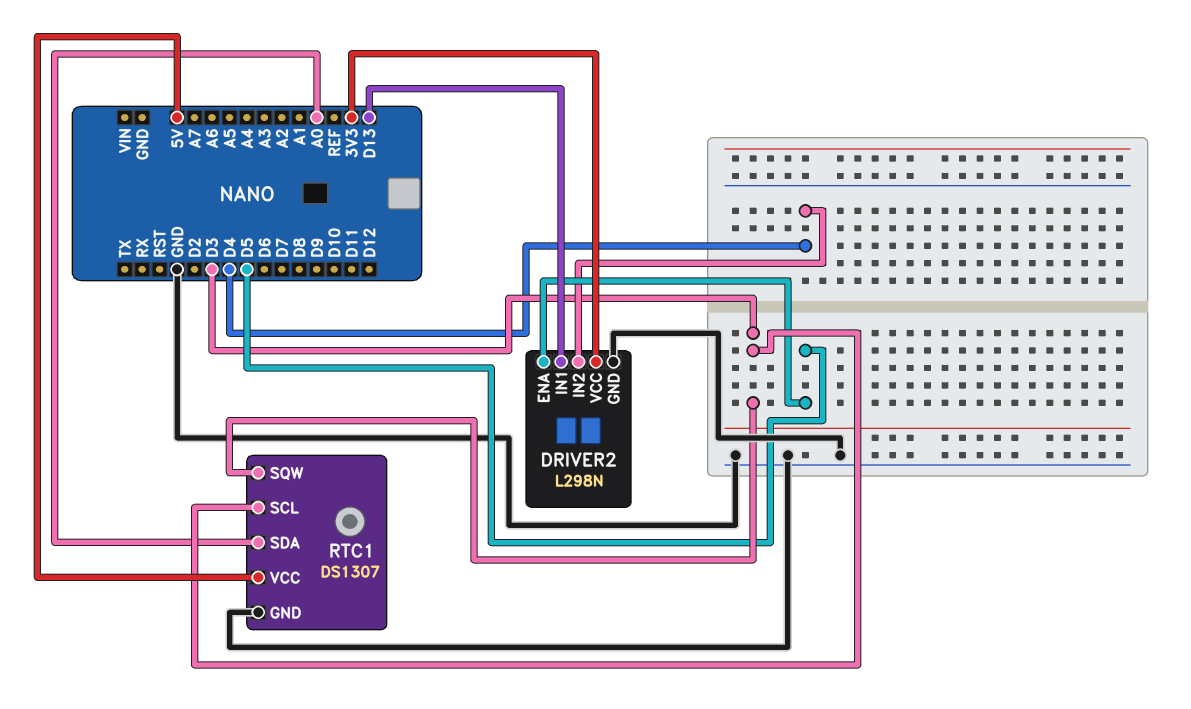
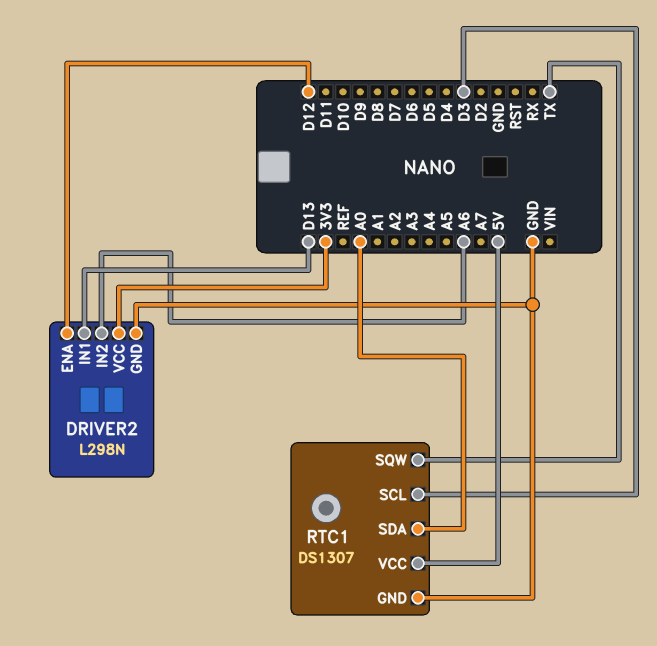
DRIVER2 pin ENA: D5 -> D12
DRIVER2 pin IN2: D4 -> A6
RTC1 pin SQW: D3 -> TX

